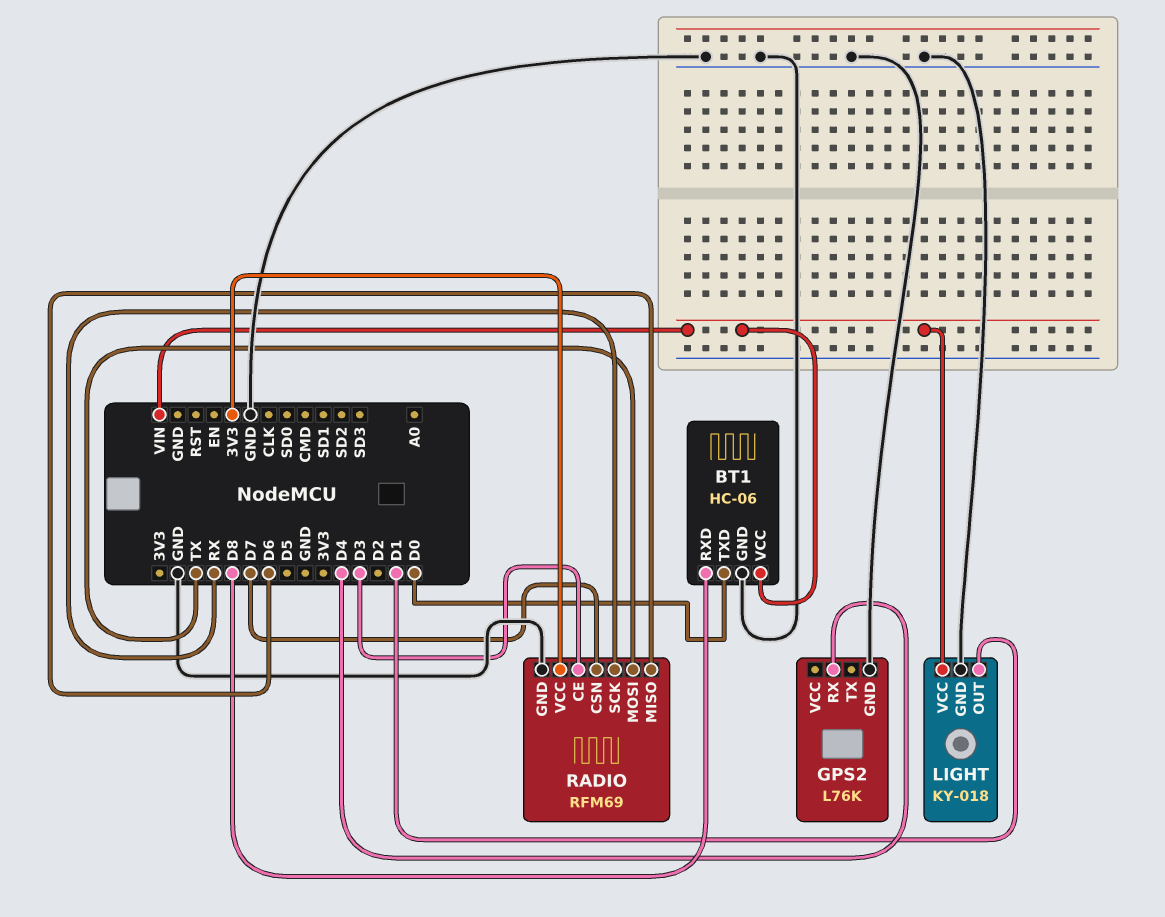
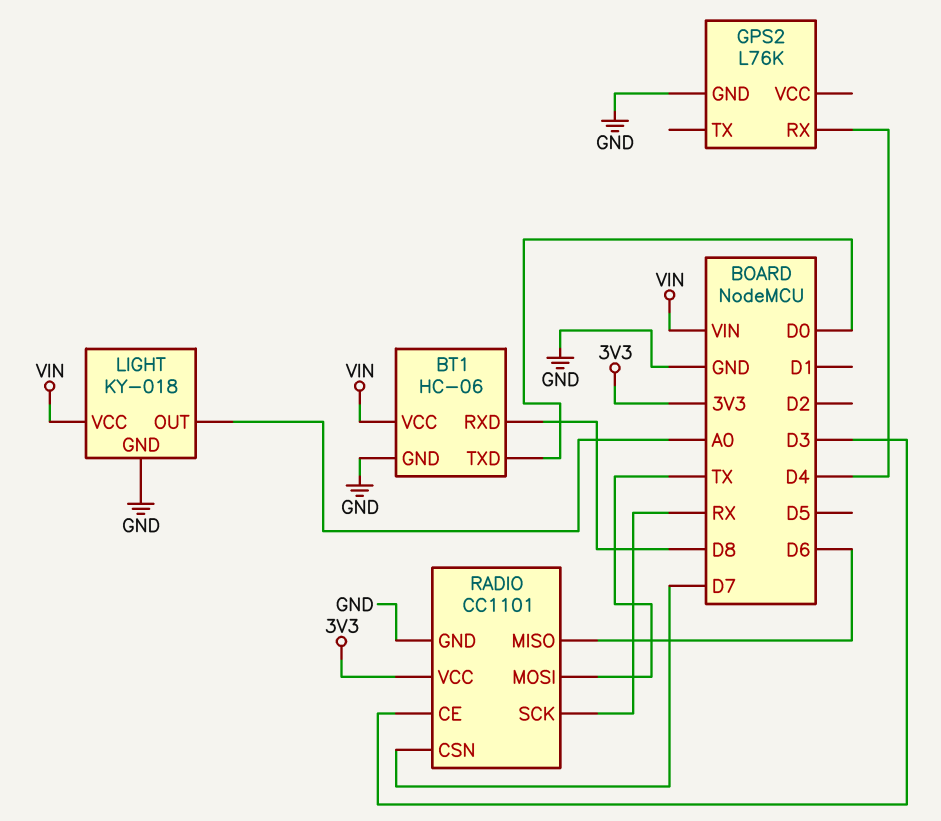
LIGHT pin OUT: D1 -> A0
RADIO: RFM69 -> CC1101

